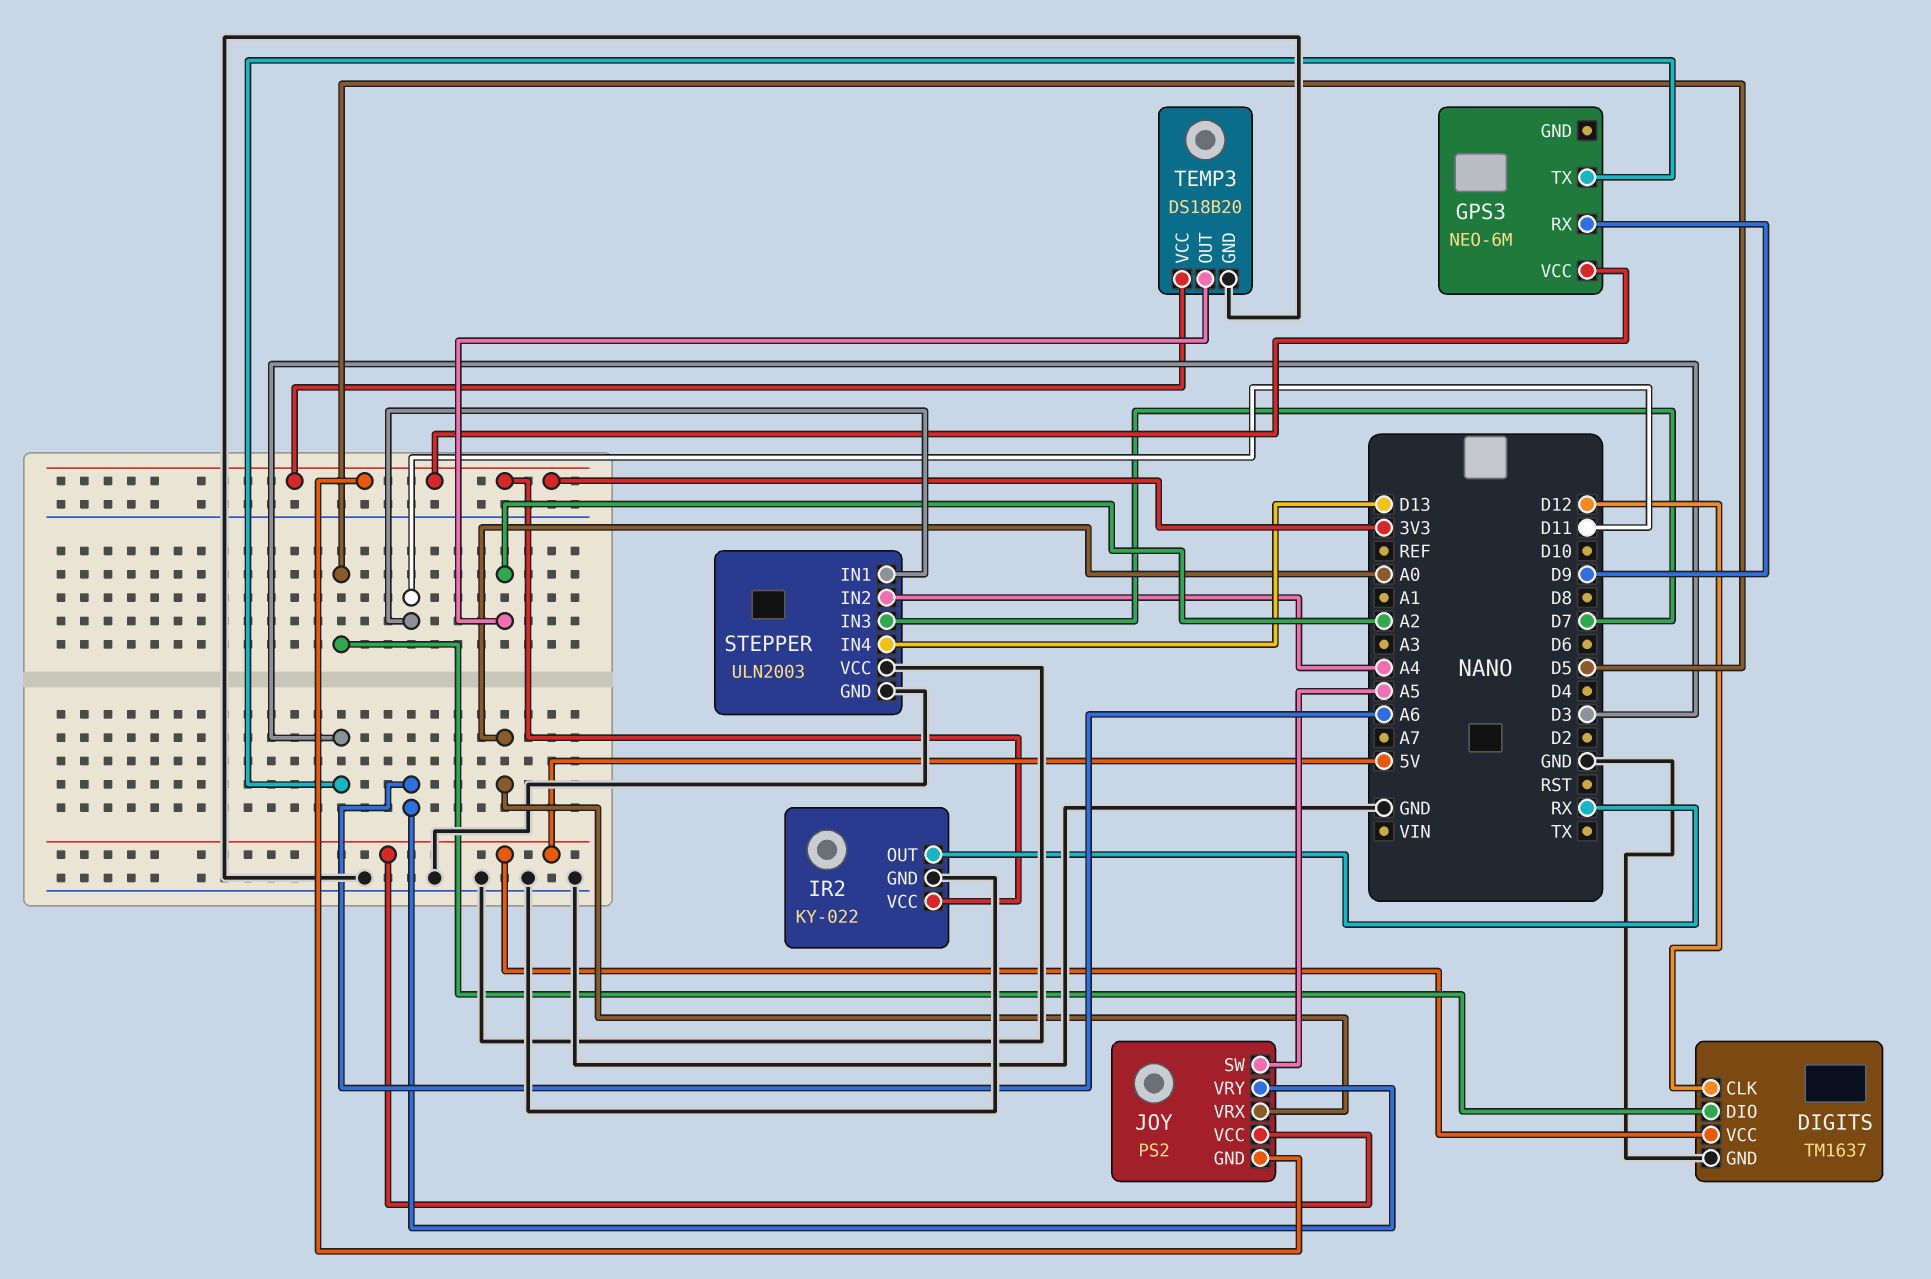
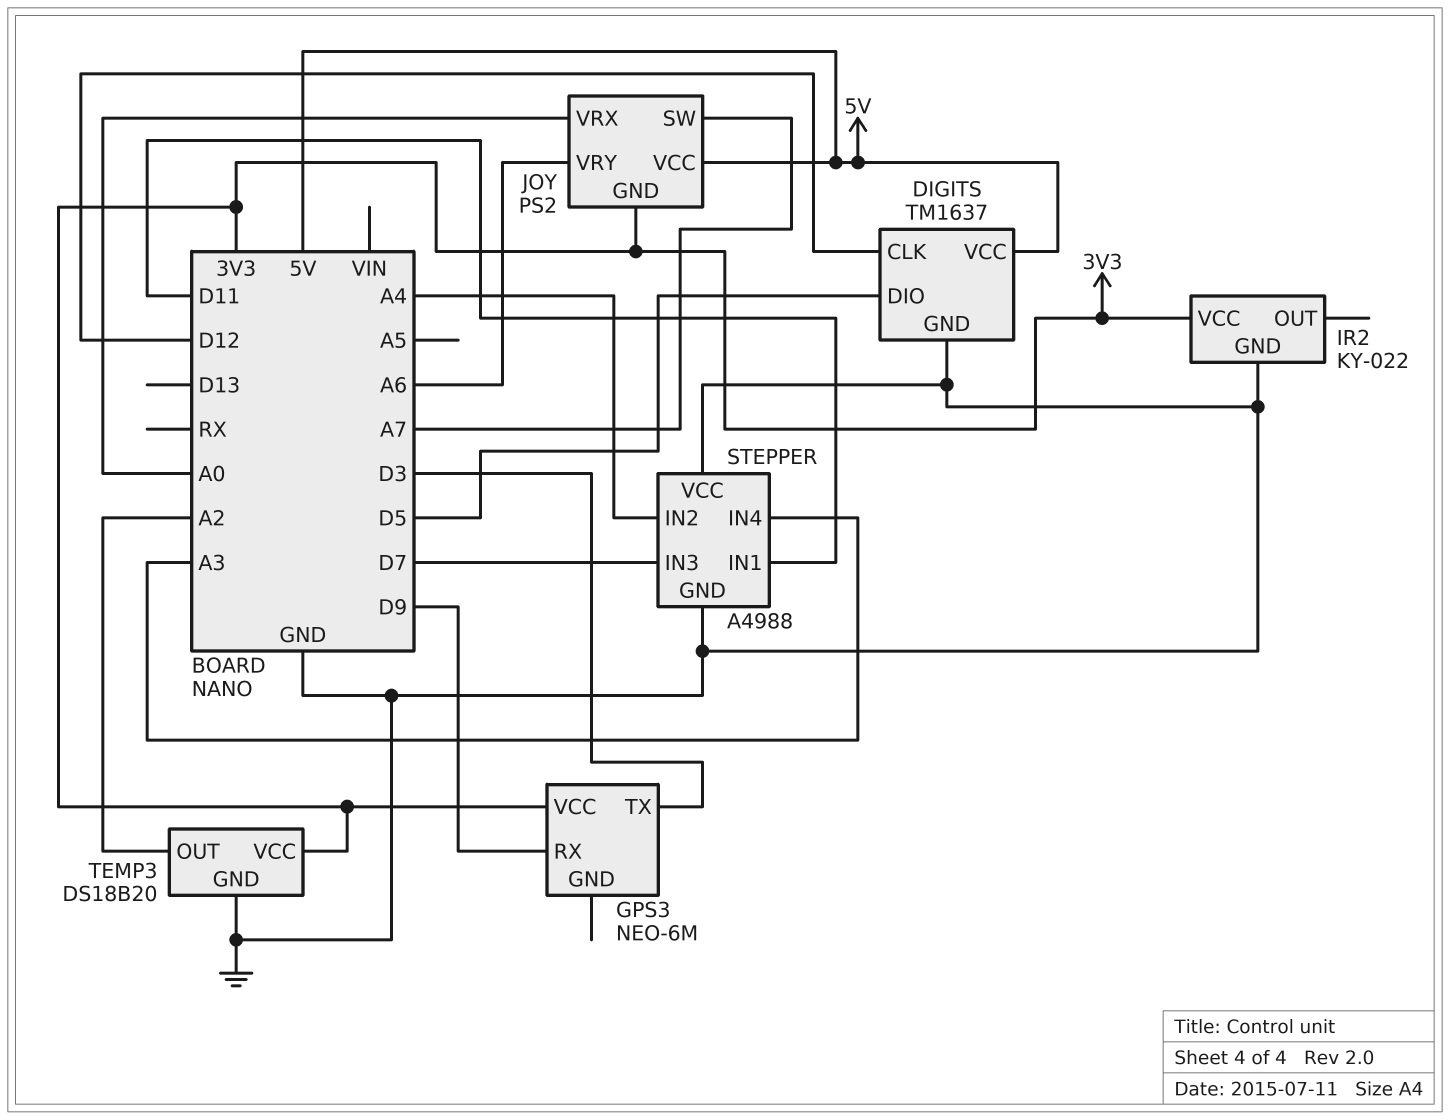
IR2 pin OUT: RX -> none
JOY pin SW: A5 -> A7
STEPPER: ULN2003 -> A4988
STEPPER pin IN4: D13 -> A3

